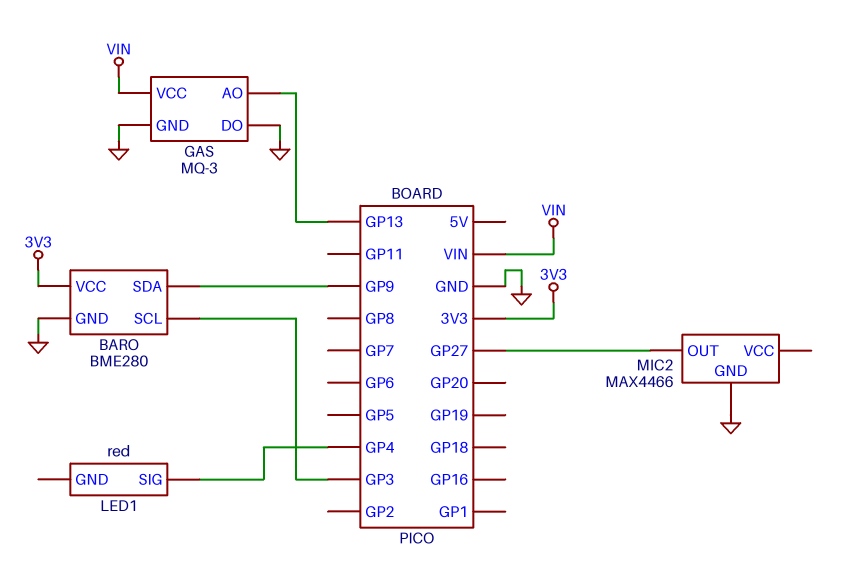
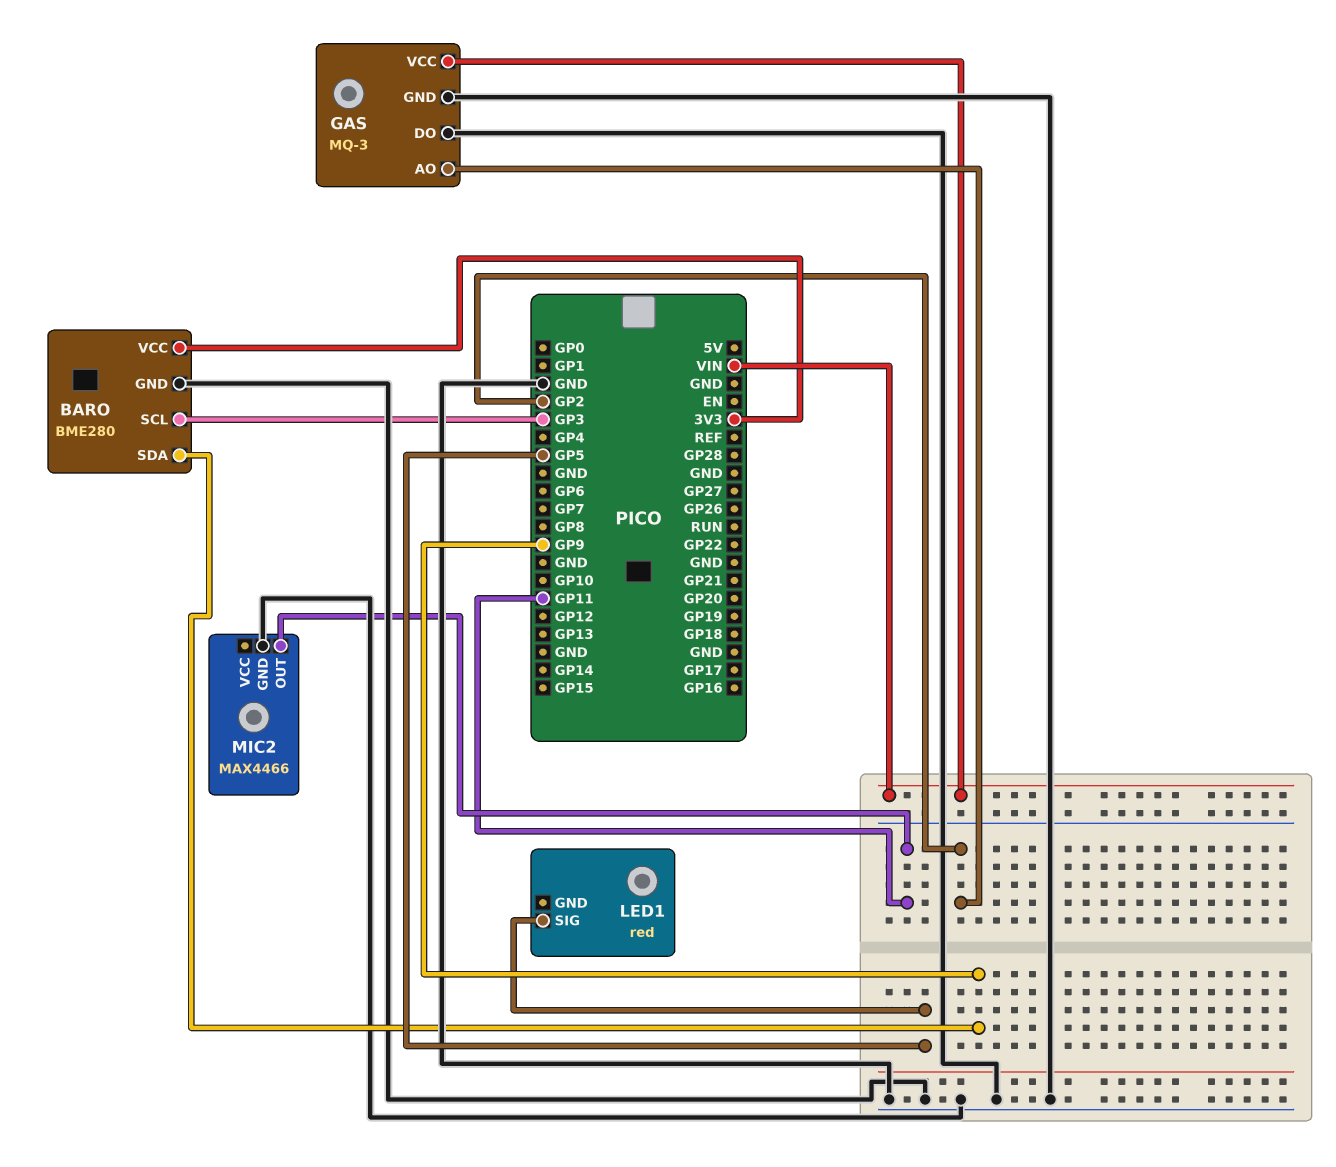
GAS pin AO: GP13 -> GP2
LED1 pin SIG: GP4 -> GP5
MIC2 pin OUT: GP27 -> GP11

